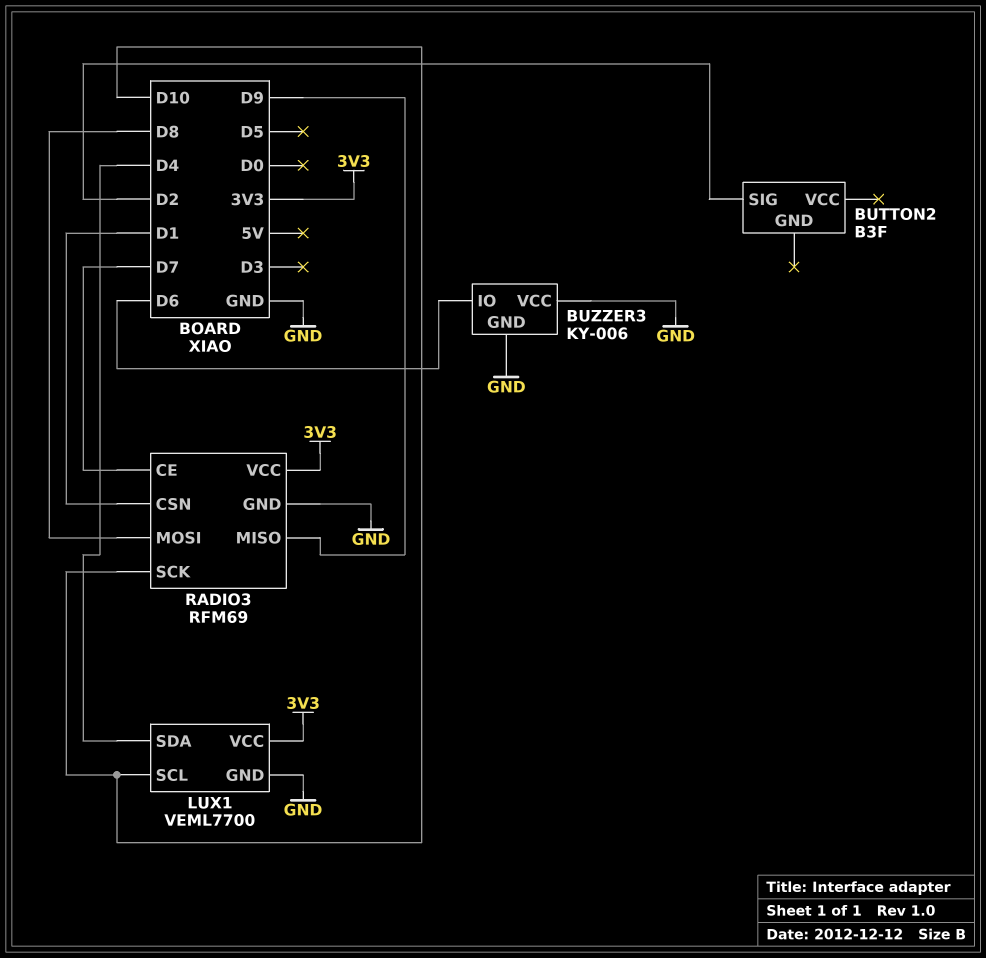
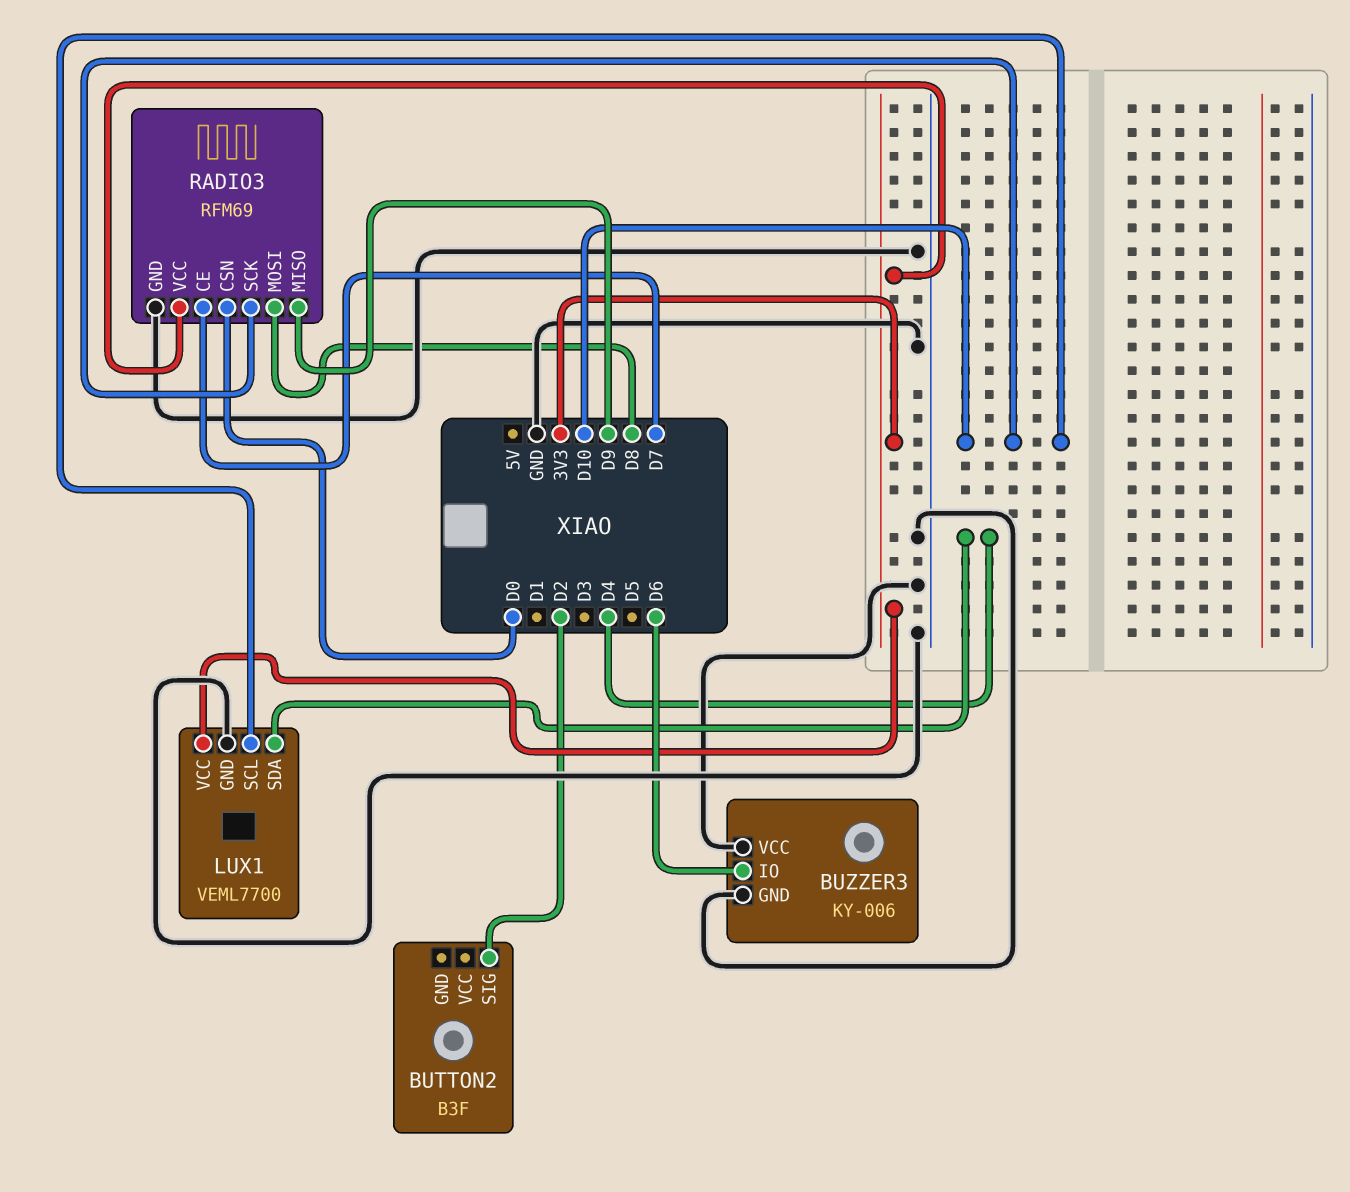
RADIO3 pin CSN: D1 -> D0

